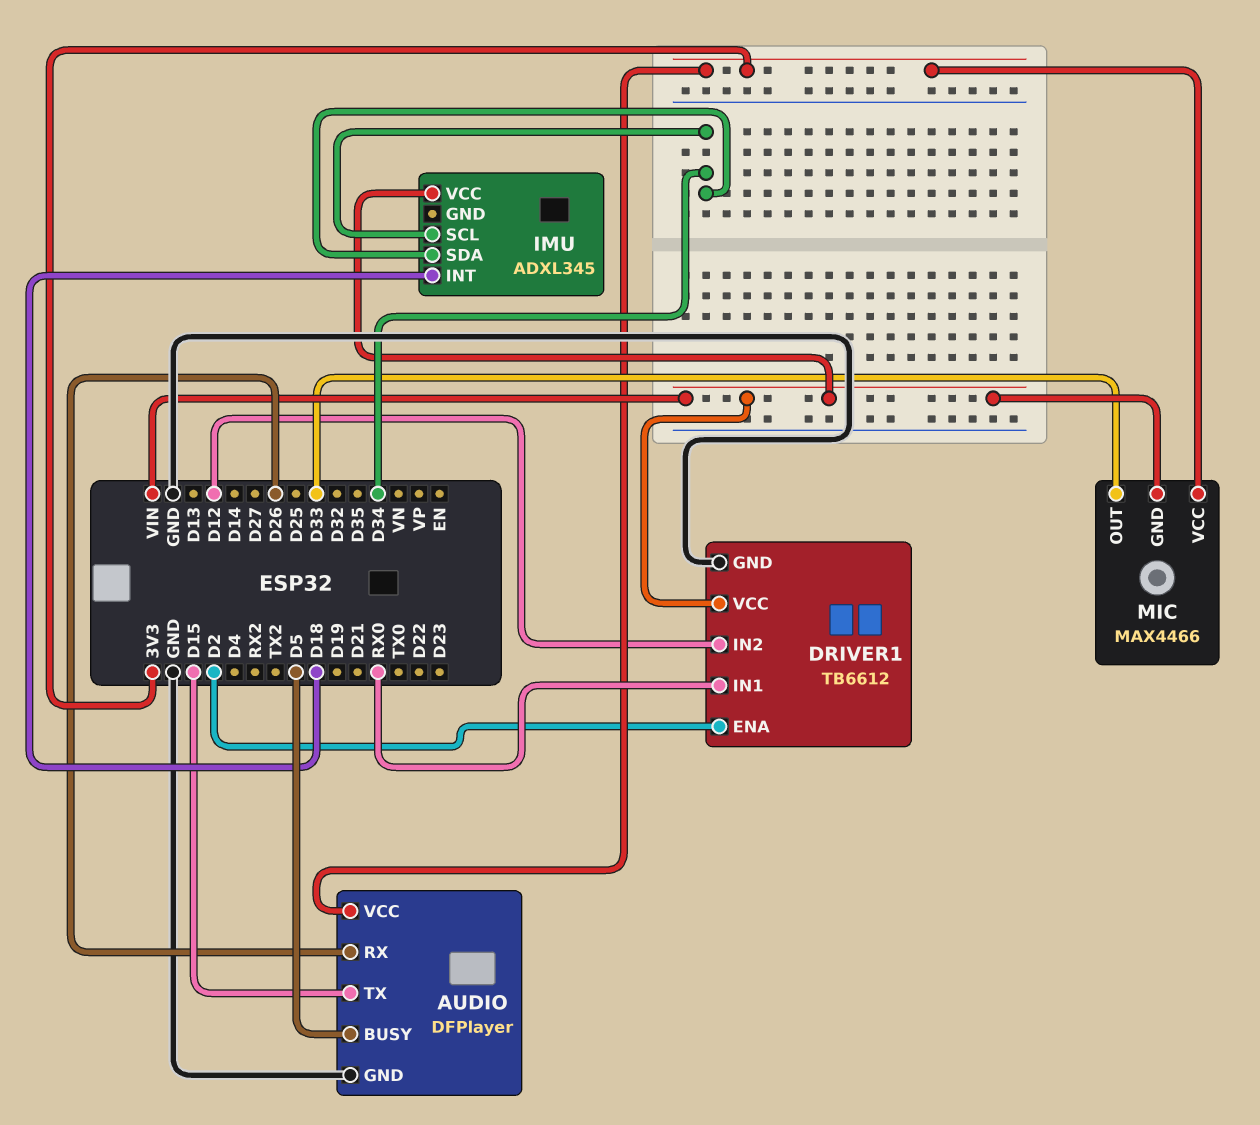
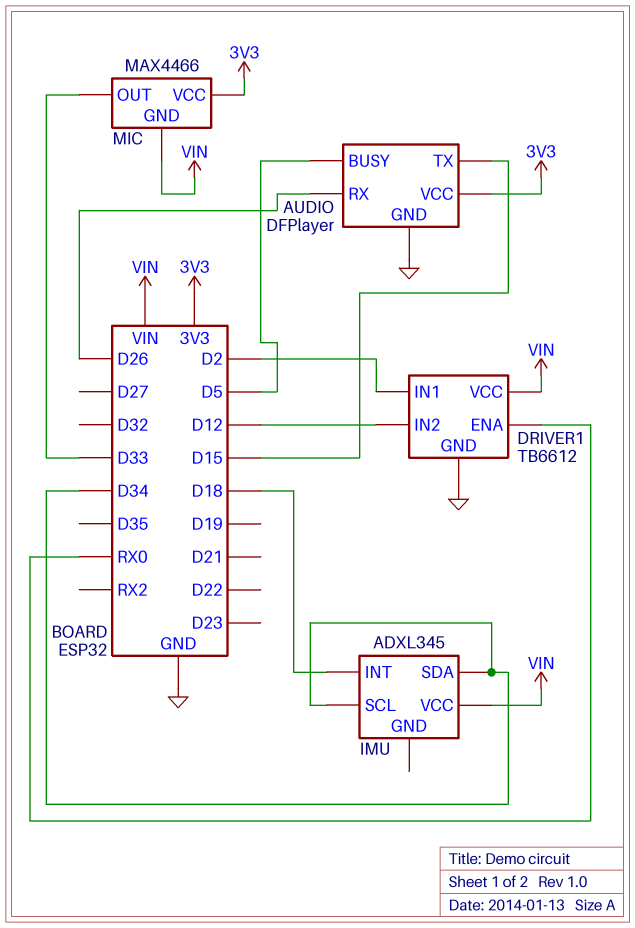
DRIVER1 pin ENA: D2 -> RX0
DRIVER1 pin IN1: RX0 -> D2

